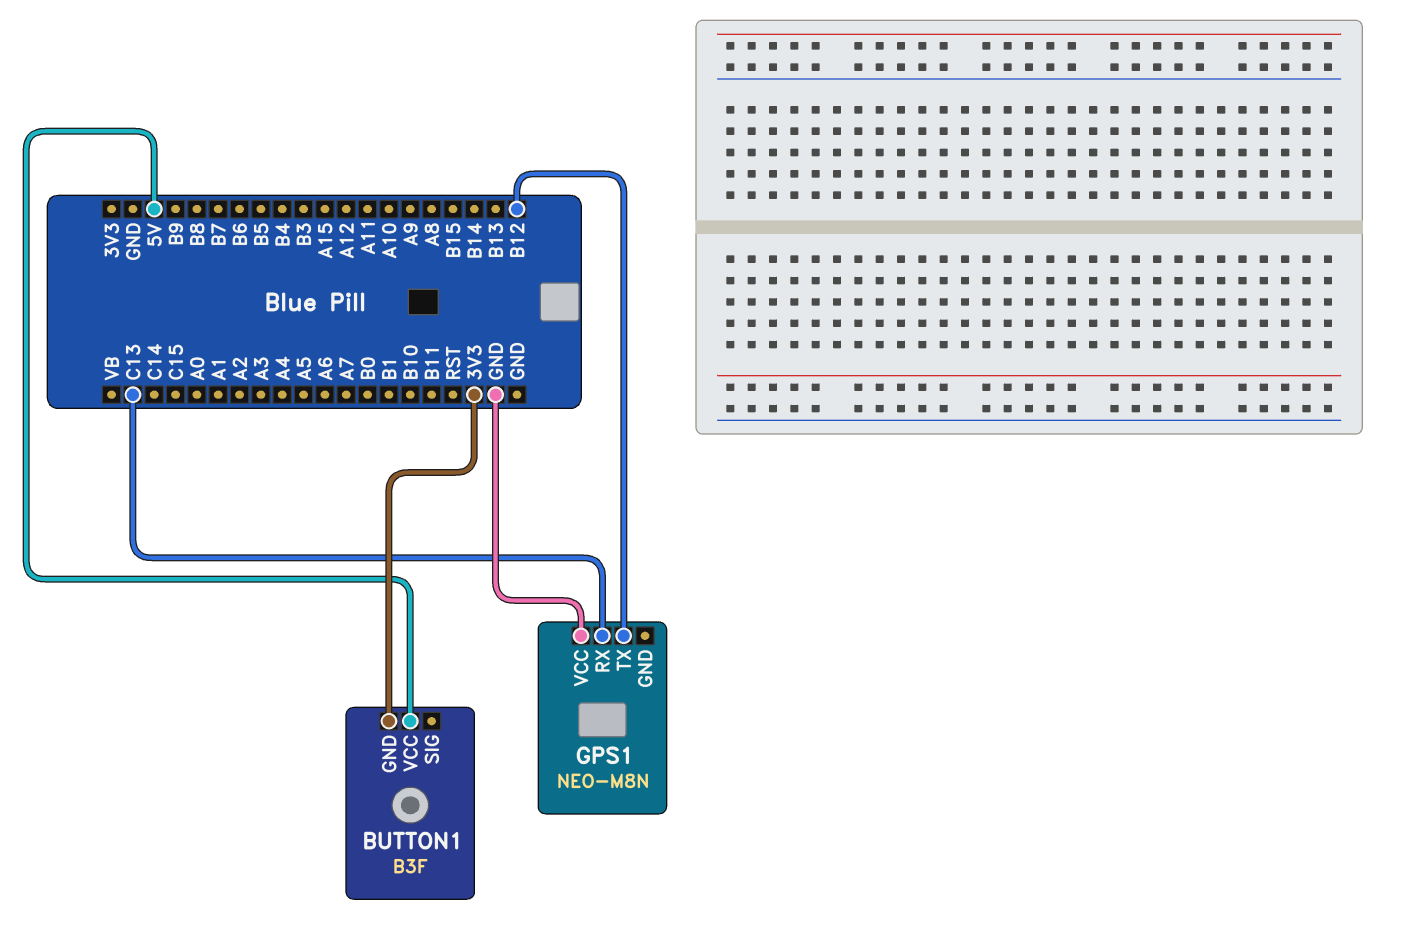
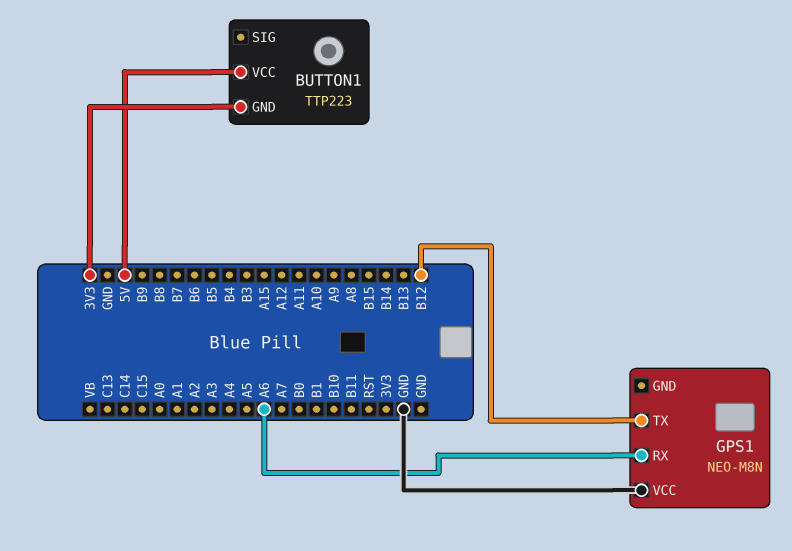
BUTTON1: B3F -> TTP223
GPS1 pin RX: C13 -> A6

